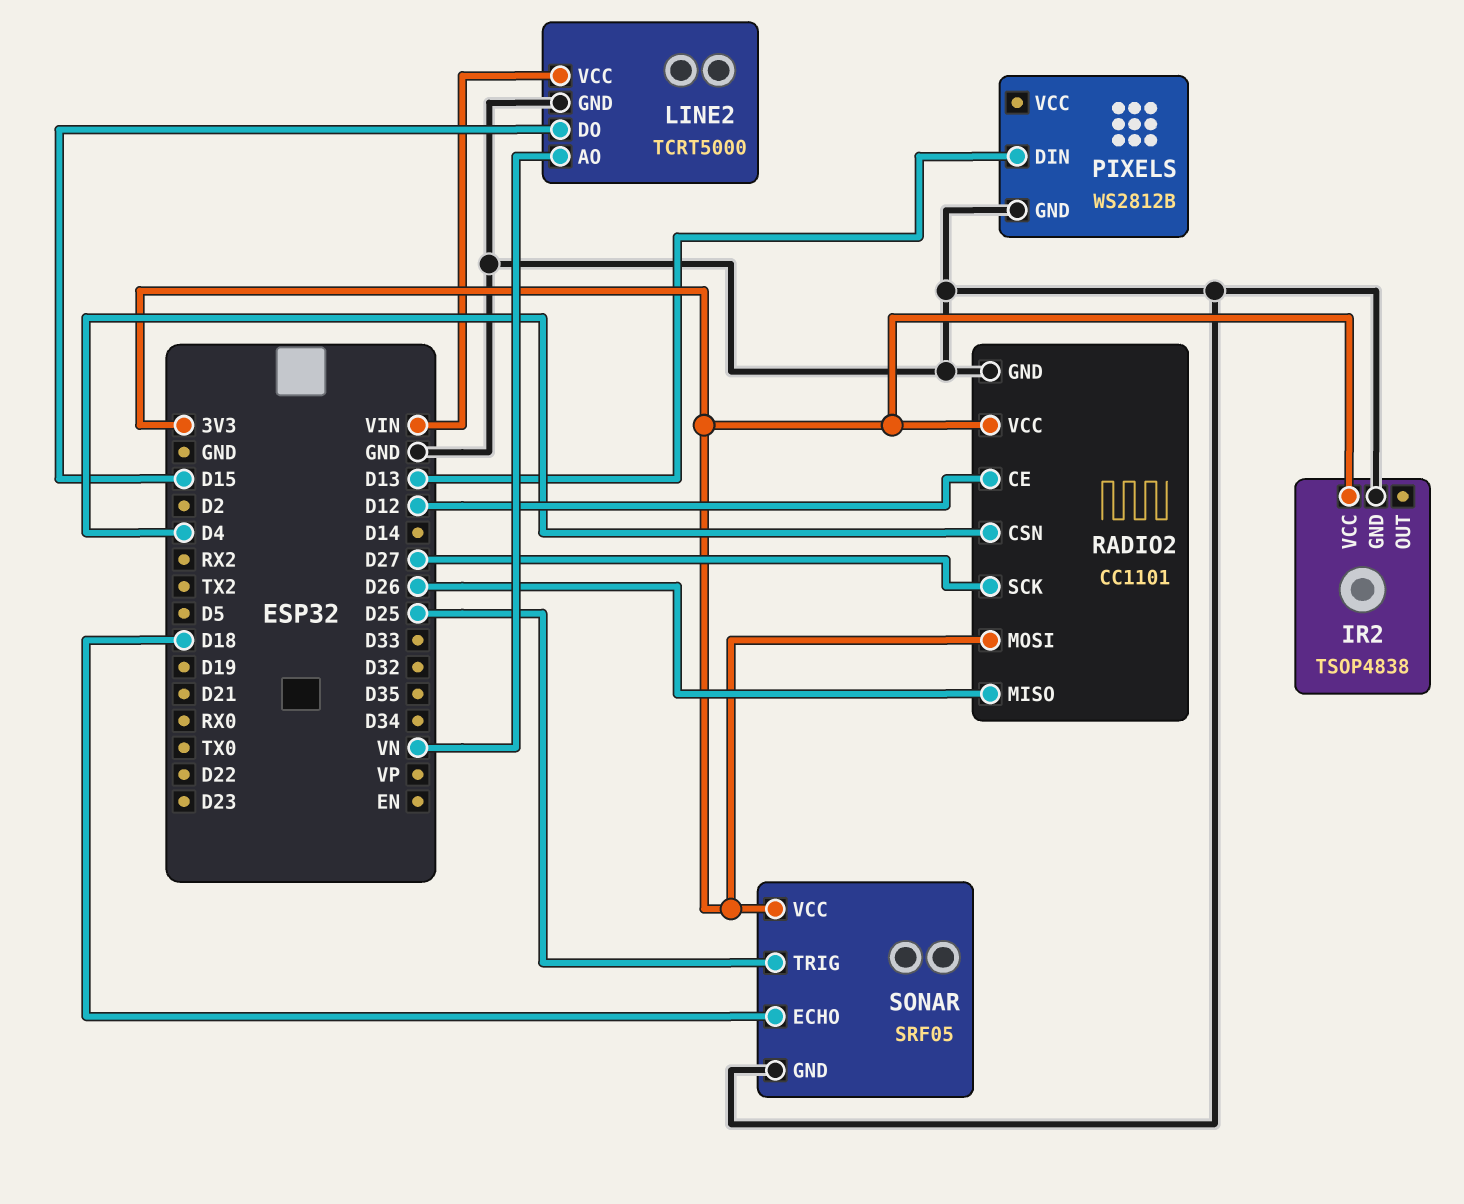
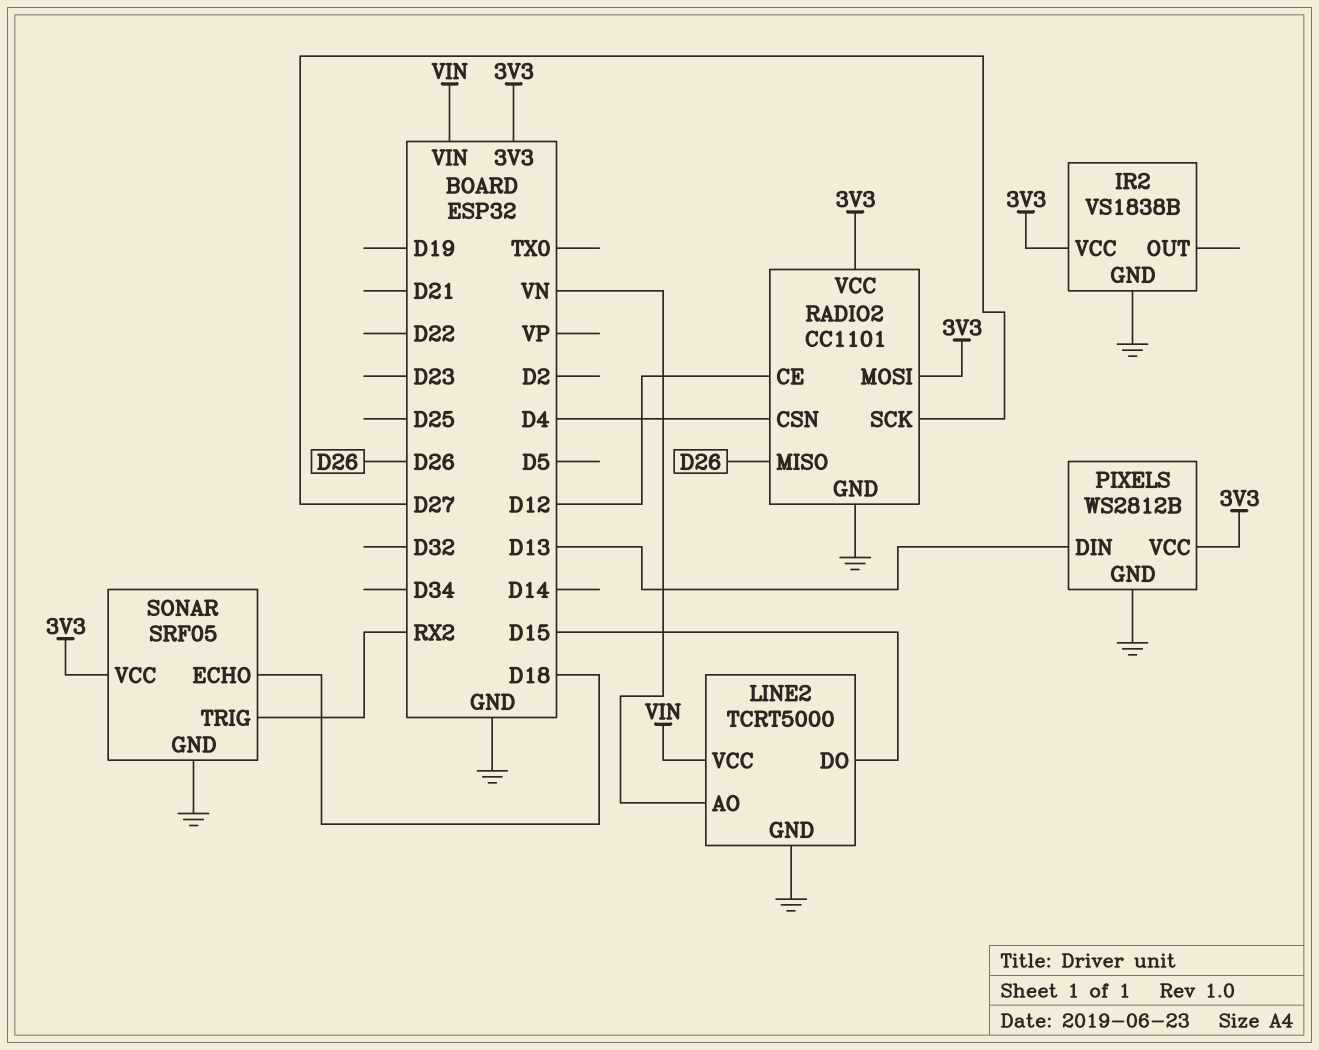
IR2: TSOP4838 -> VS1838B
PIXELS pin VCC: none -> 3V3
SONAR pin TRIG: D25 -> RX2

